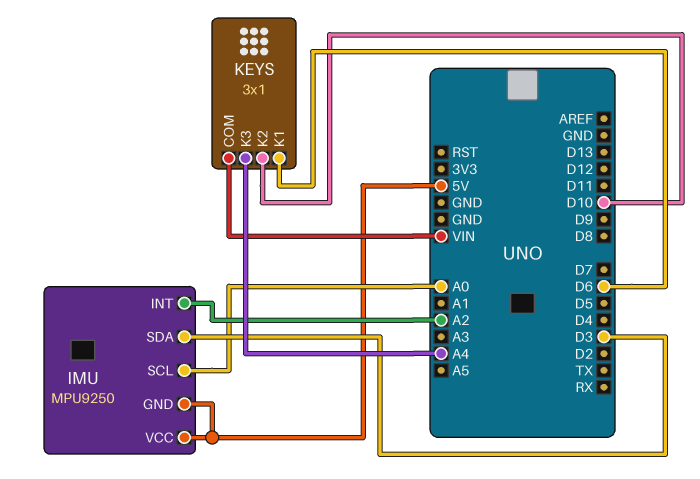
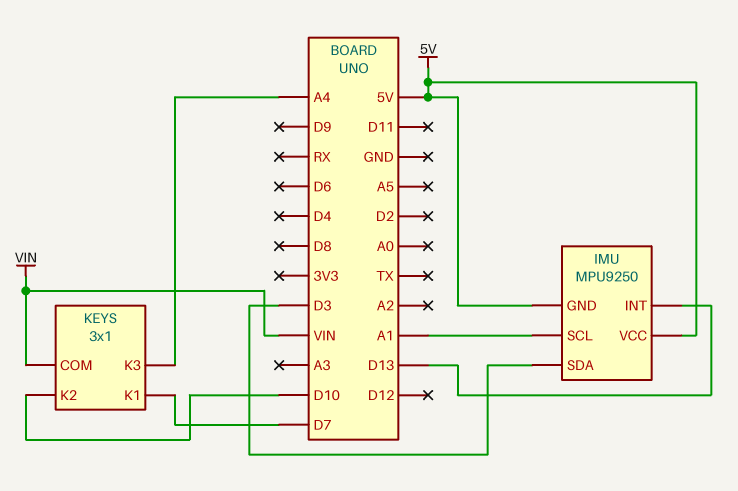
IMU pin INT: A2 -> D13
IMU pin SCL: A0 -> A1
KEYS pin K1: D6 -> D7

